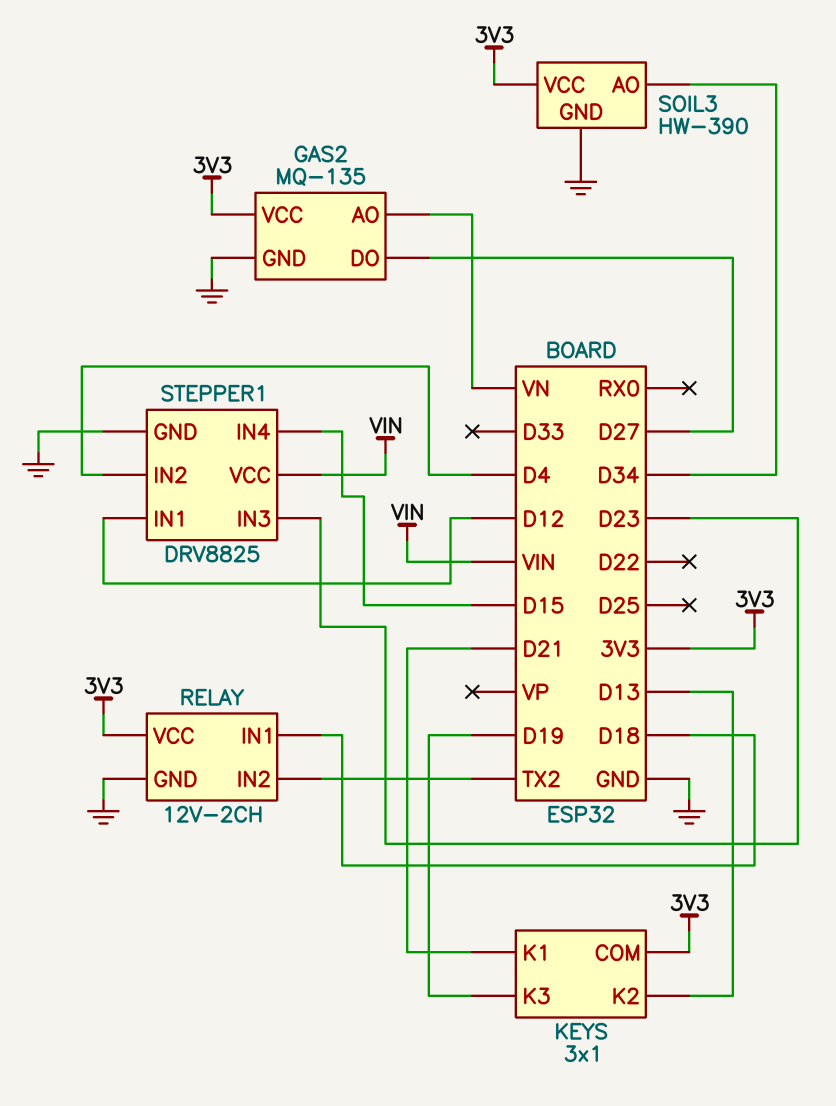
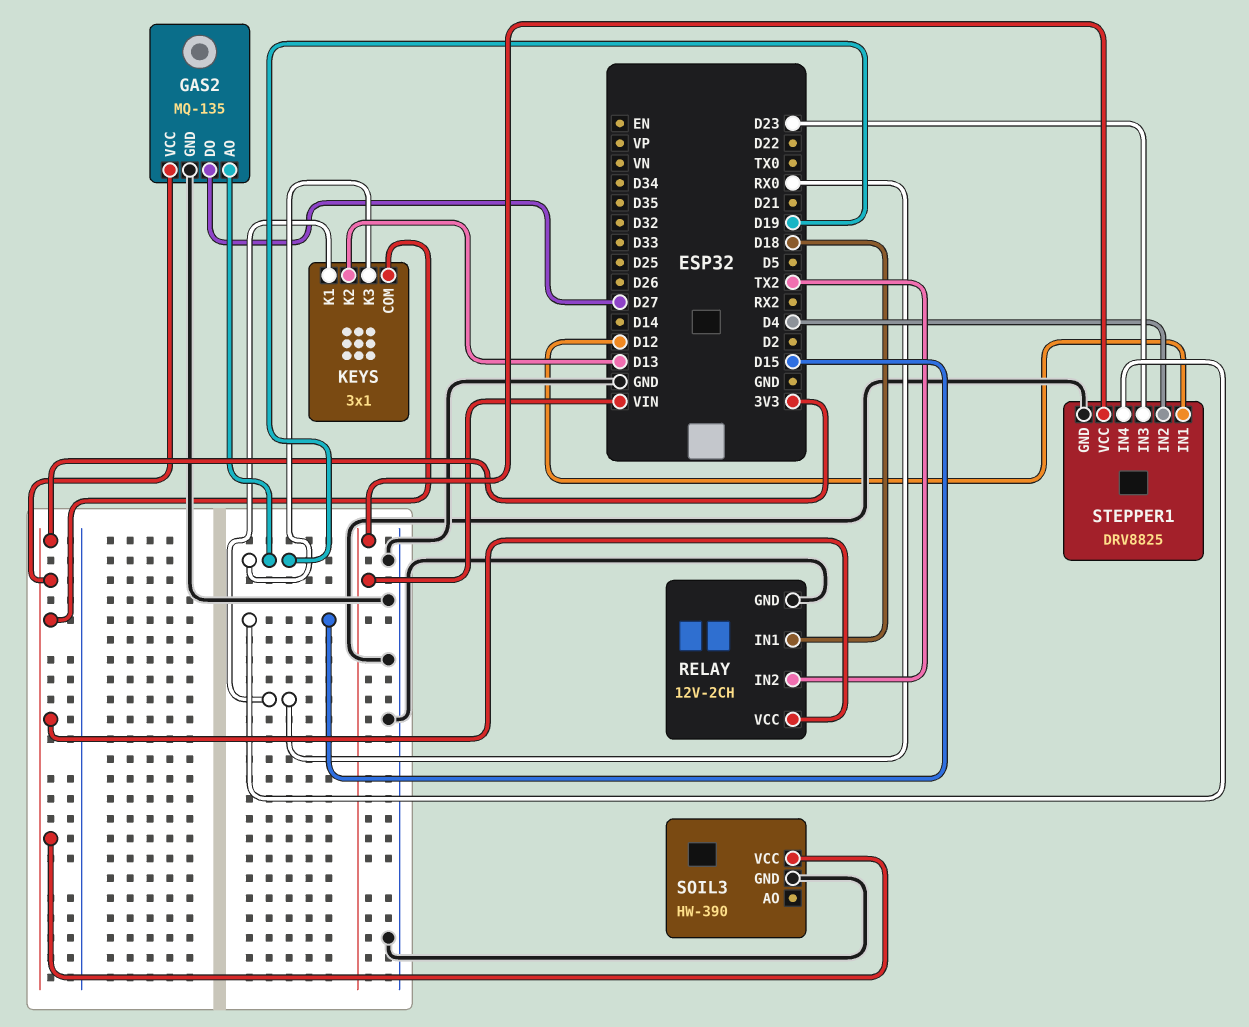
GAS2 pin AO: VN -> D19
KEYS pin K1: D21 -> RX0
SOIL3 pin AO: D34 -> none

